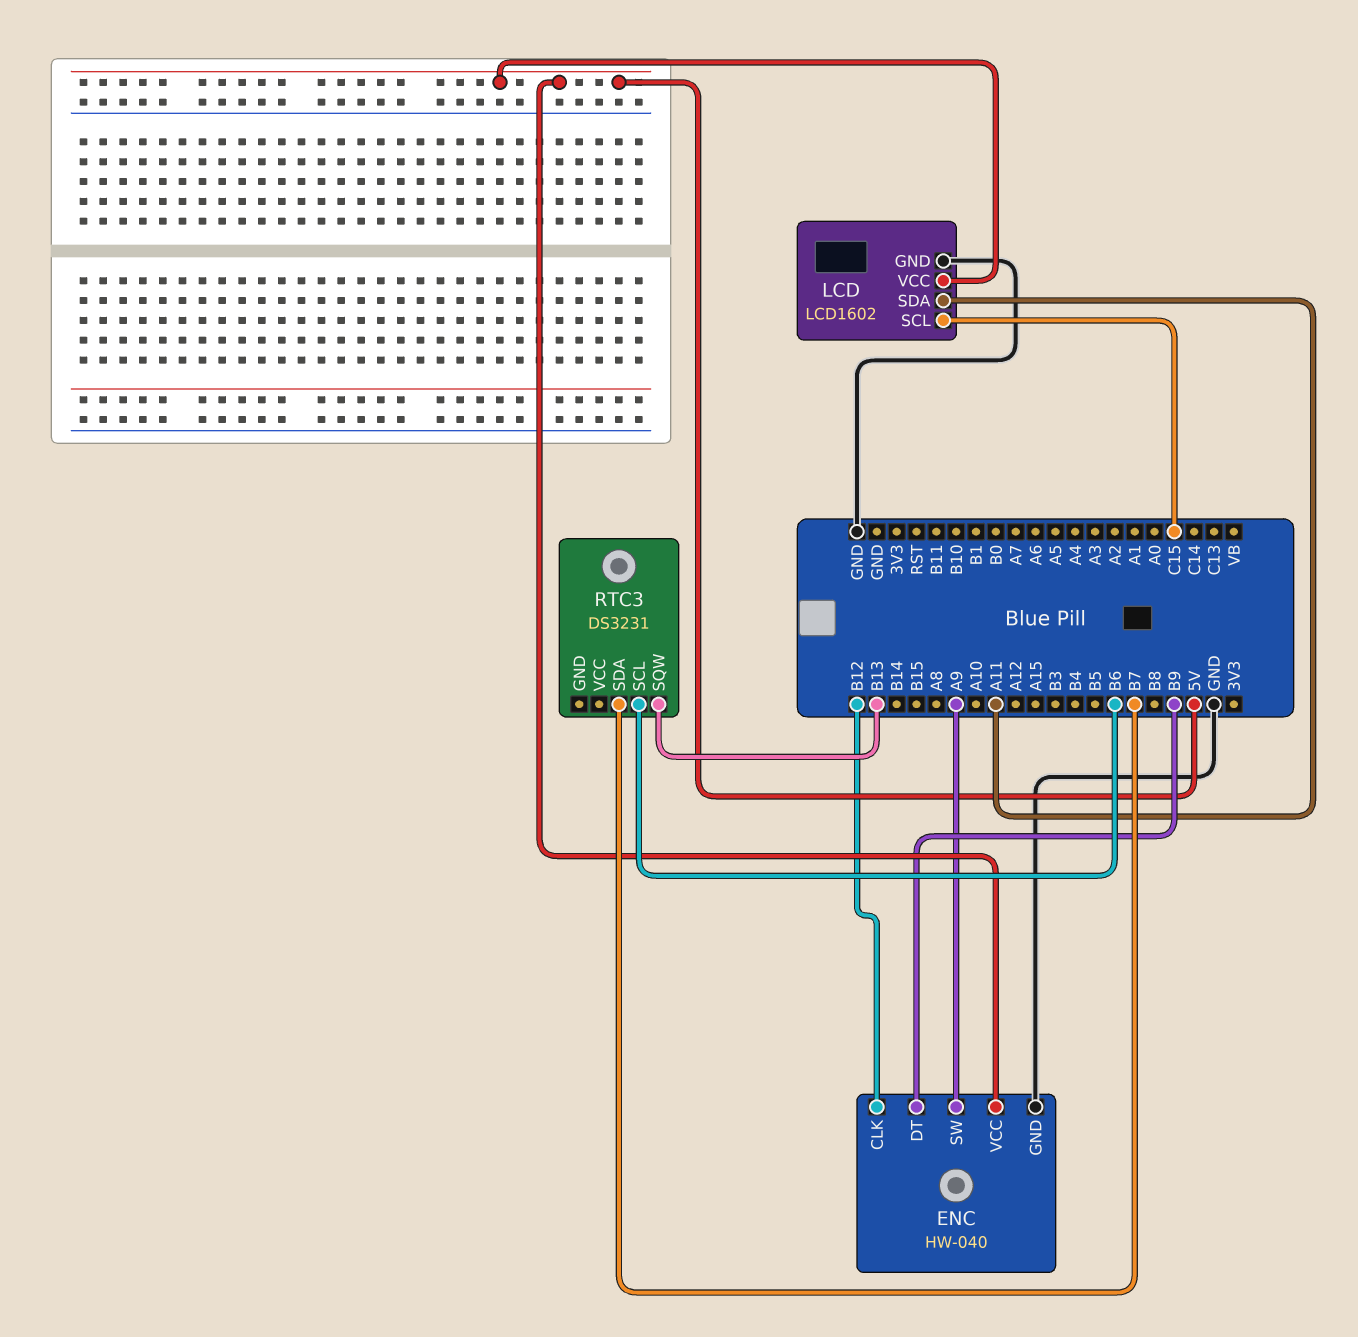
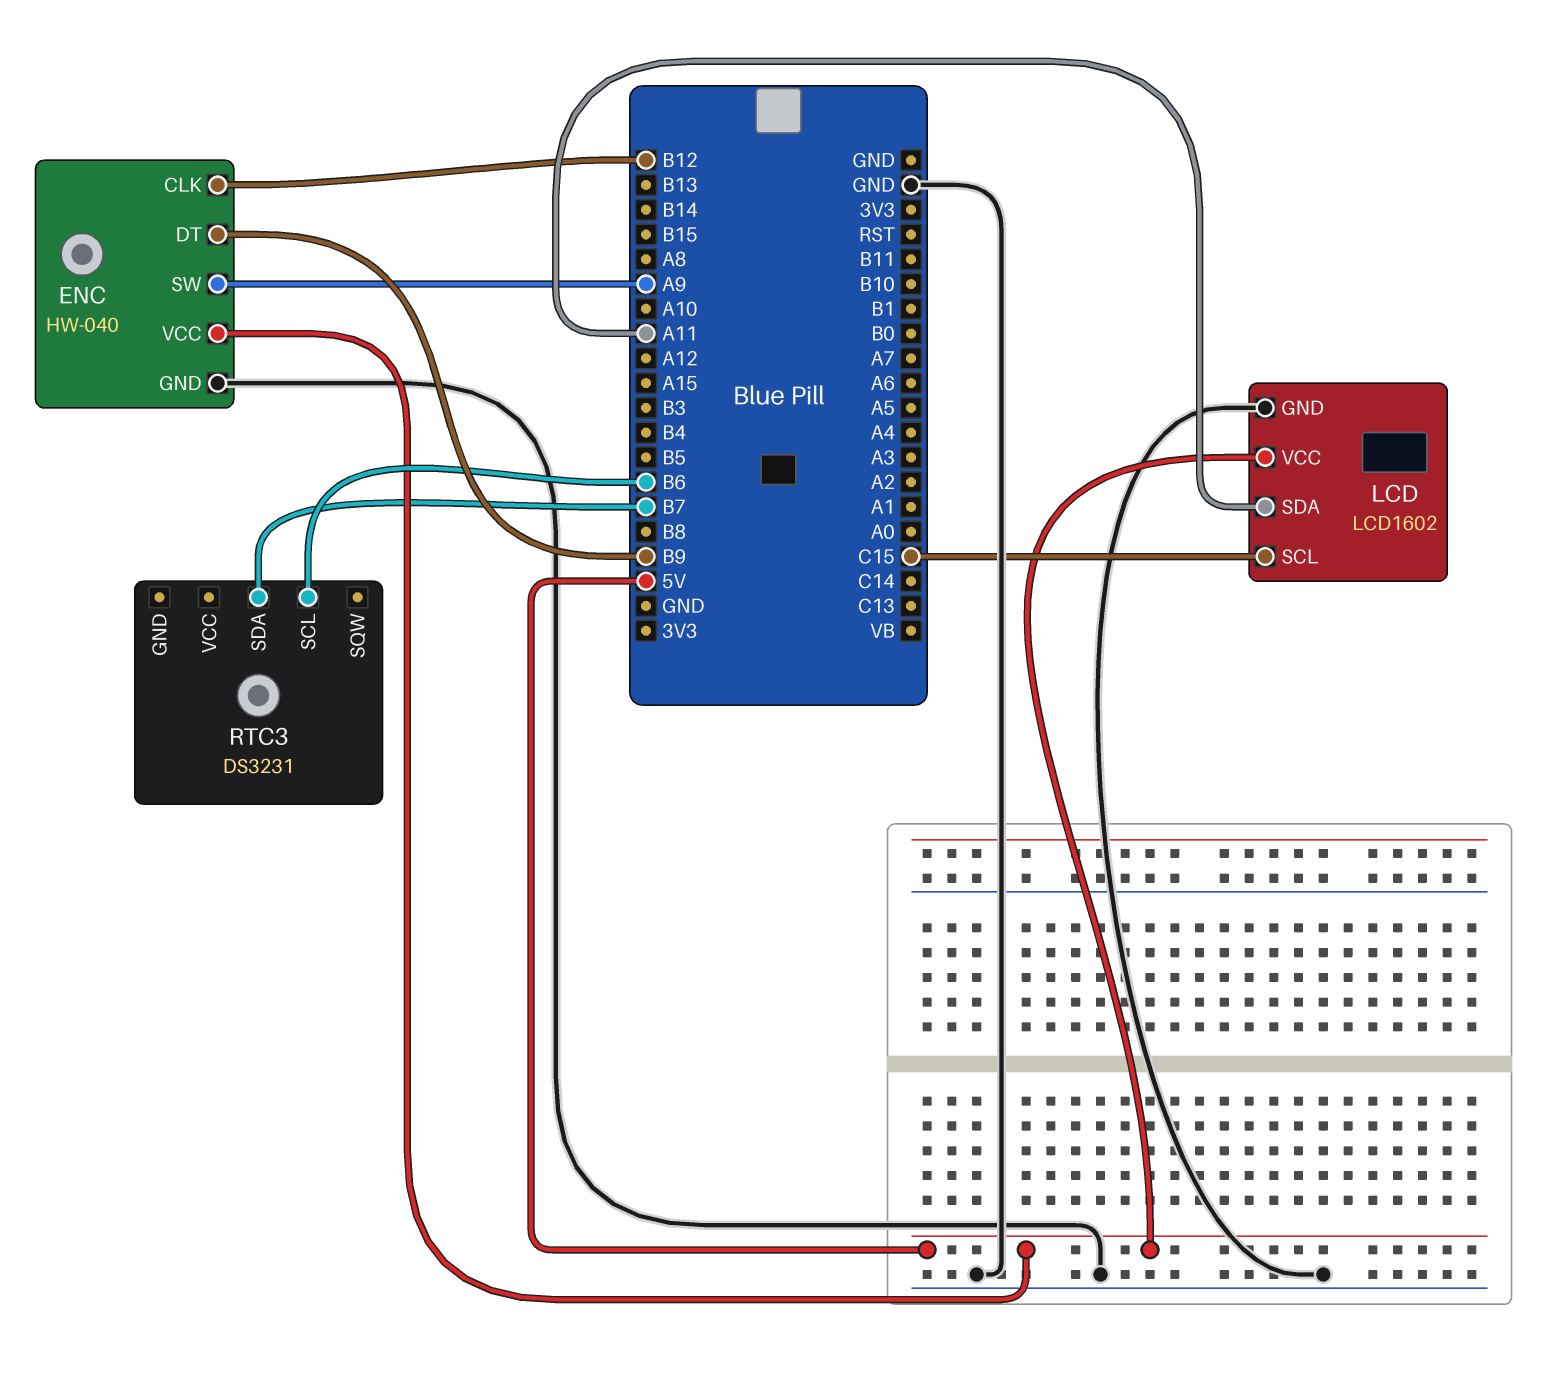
RTC3 pin SQW: B13 -> none

